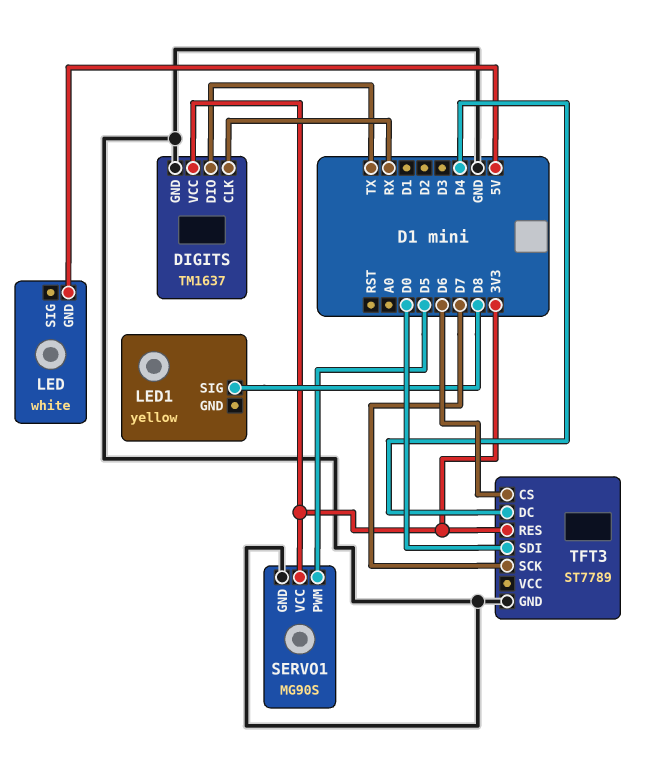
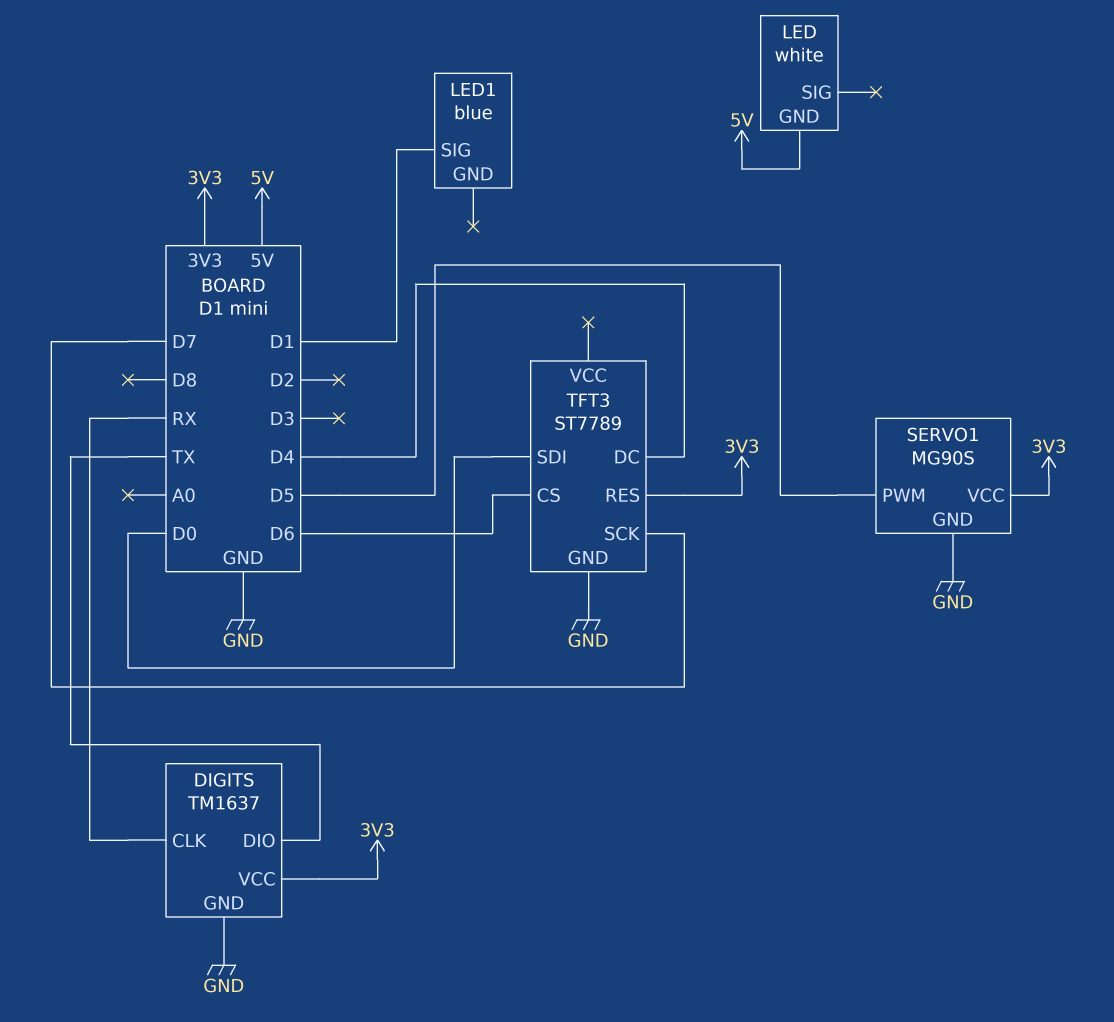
LED1: yellow -> blue
LED1 pin SIG: D8 -> D1

